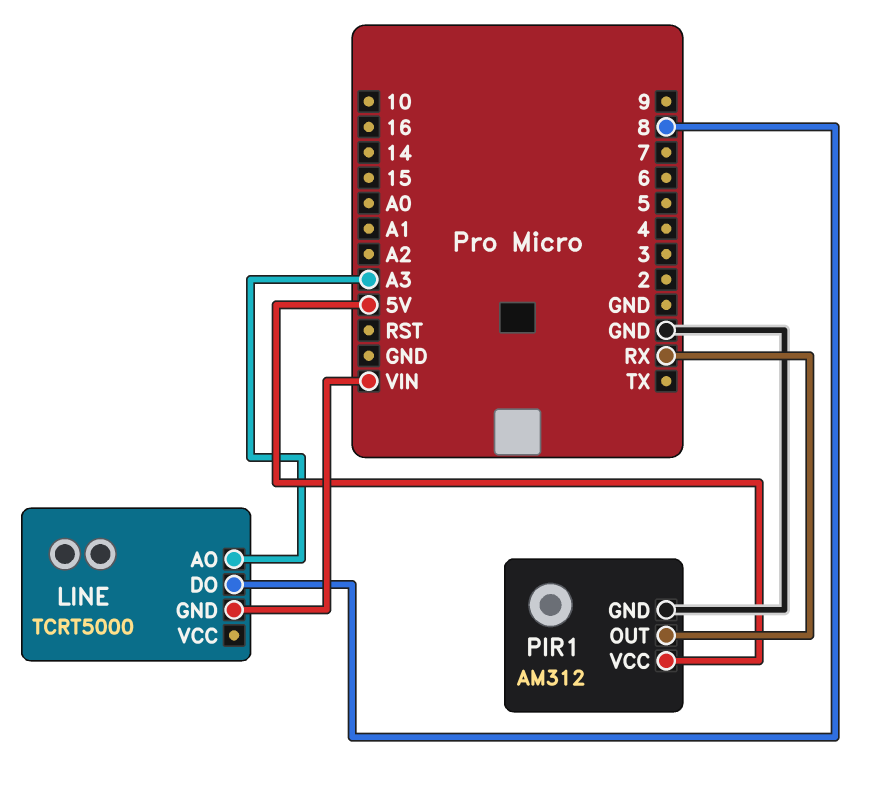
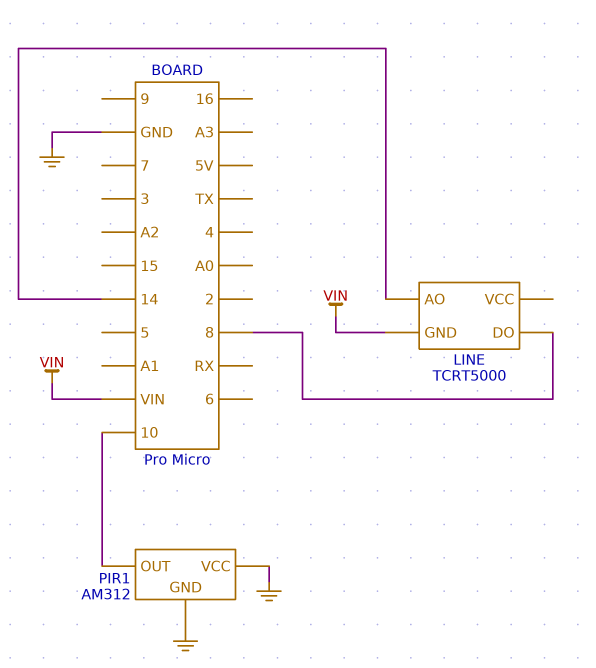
LINE pin AO: A3 -> 14
PIR1 pin OUT: RX -> 10
PIR1 pin VCC: 5V -> GND

